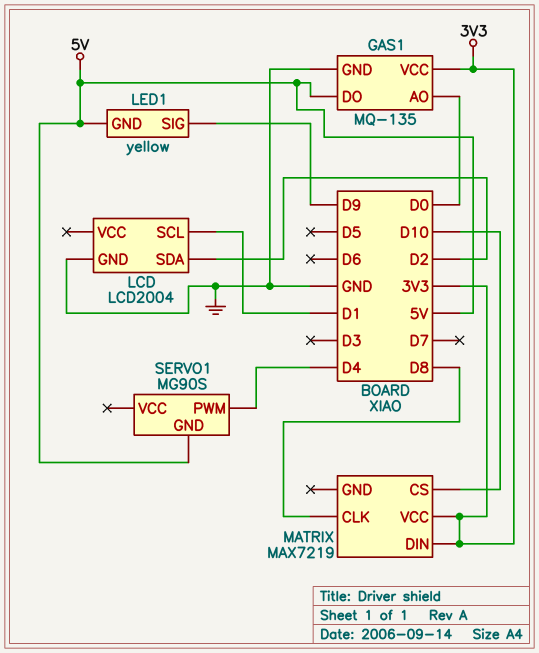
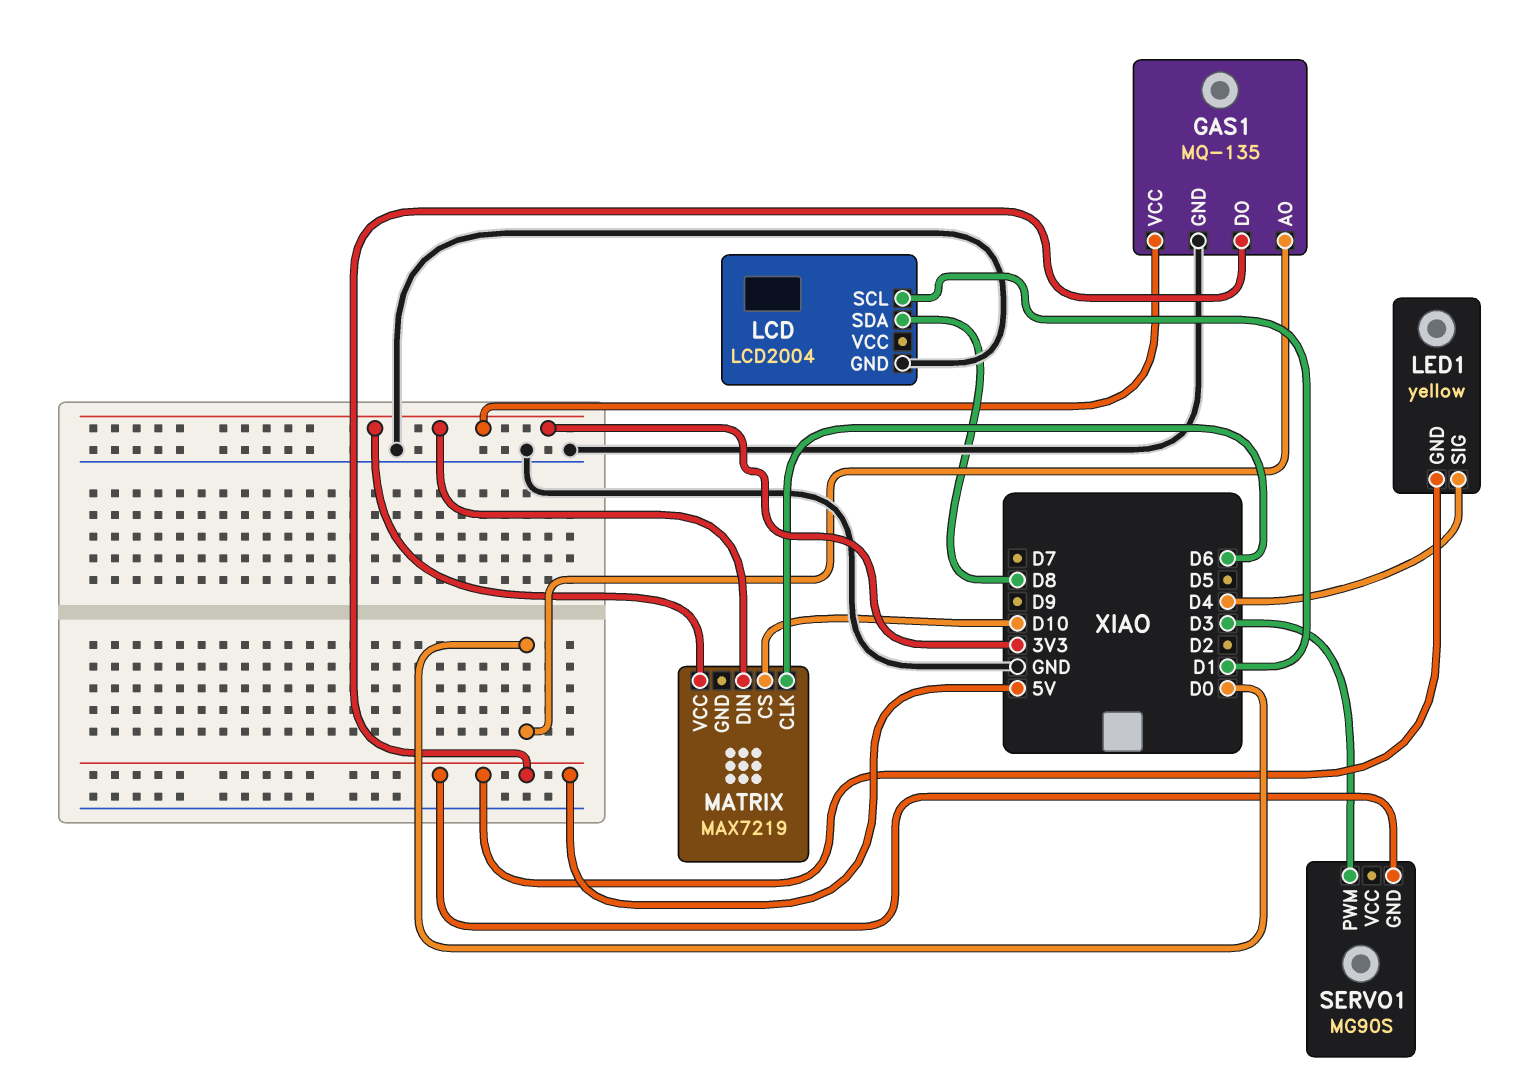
LCD pin SDA: D2 -> D8
LED1 pin SIG: D9 -> D4
MATRIX pin CLK: D8 -> D6
SERVO1 pin PWM: D4 -> D3

